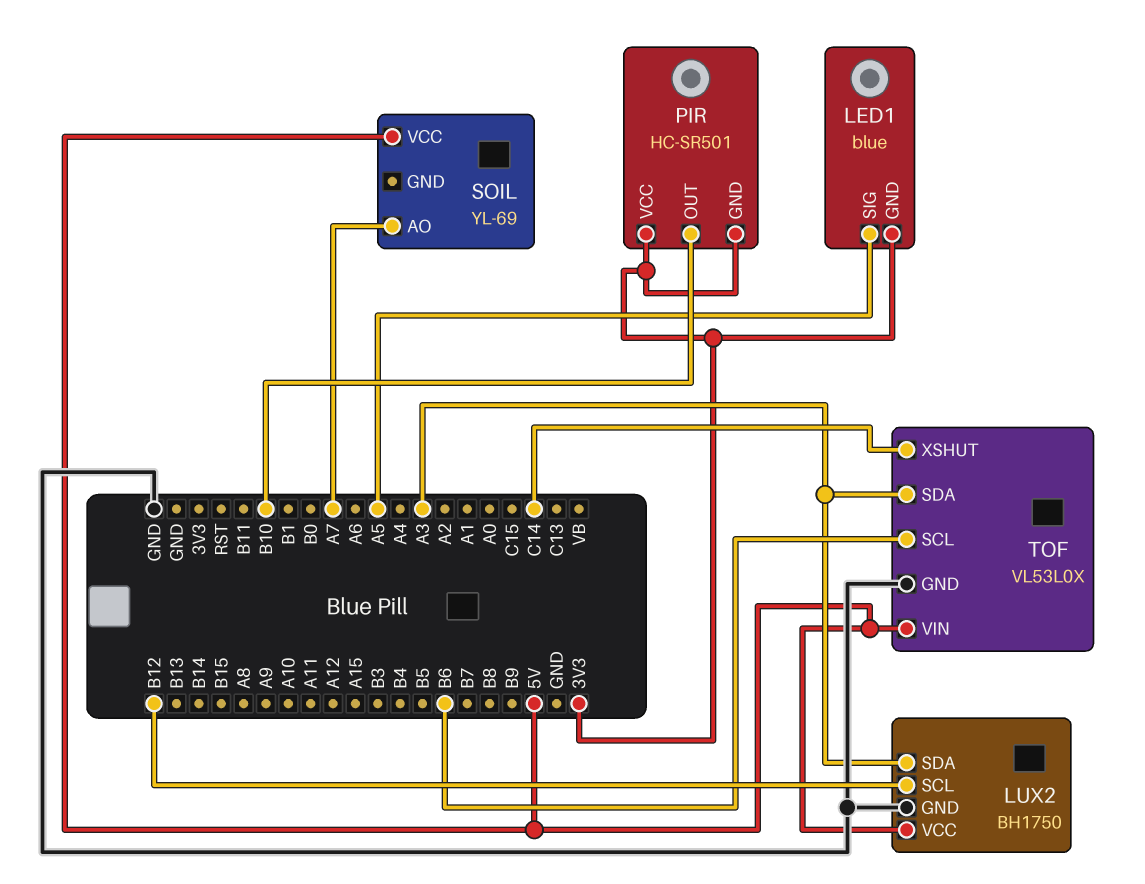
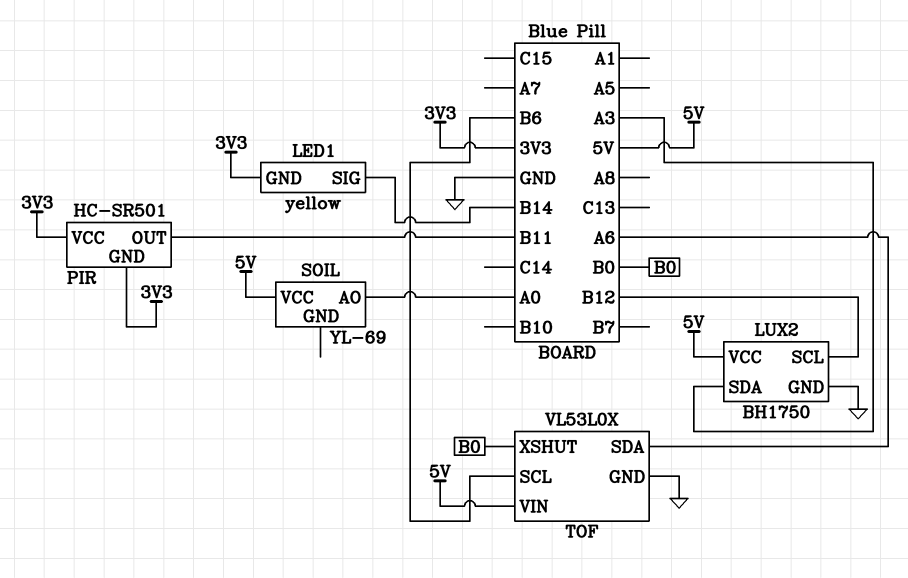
LED1: blue -> yellow
LED1 pin SIG: A5 -> B14
PIR pin OUT: B10 -> B11
SOIL pin AO: A7 -> A0
TOF pin SDA: A3 -> A6
TOF pin XSHUT: C14 -> B0

